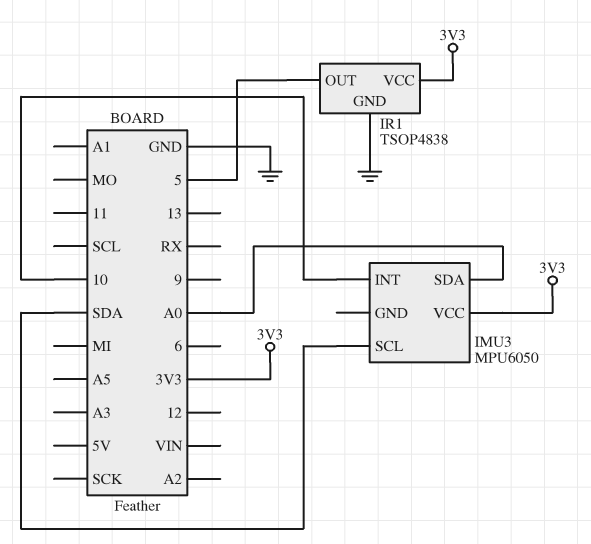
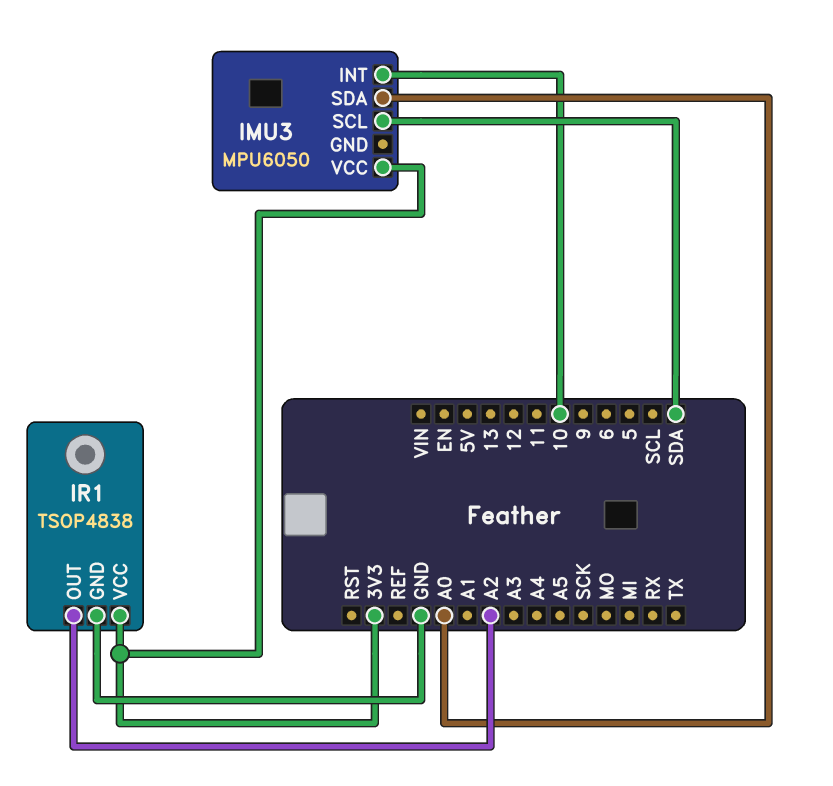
IR1 pin OUT: 5 -> A2

